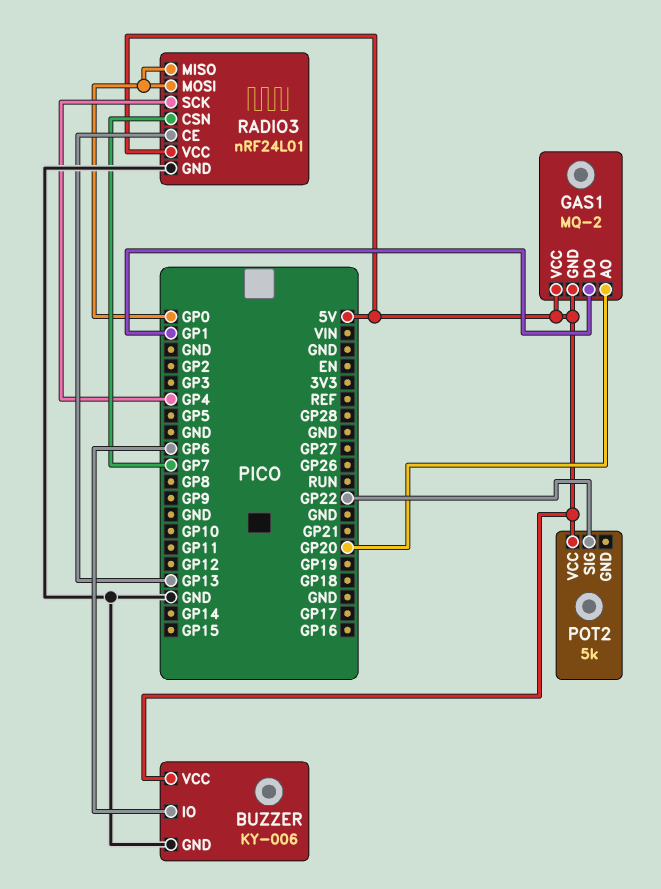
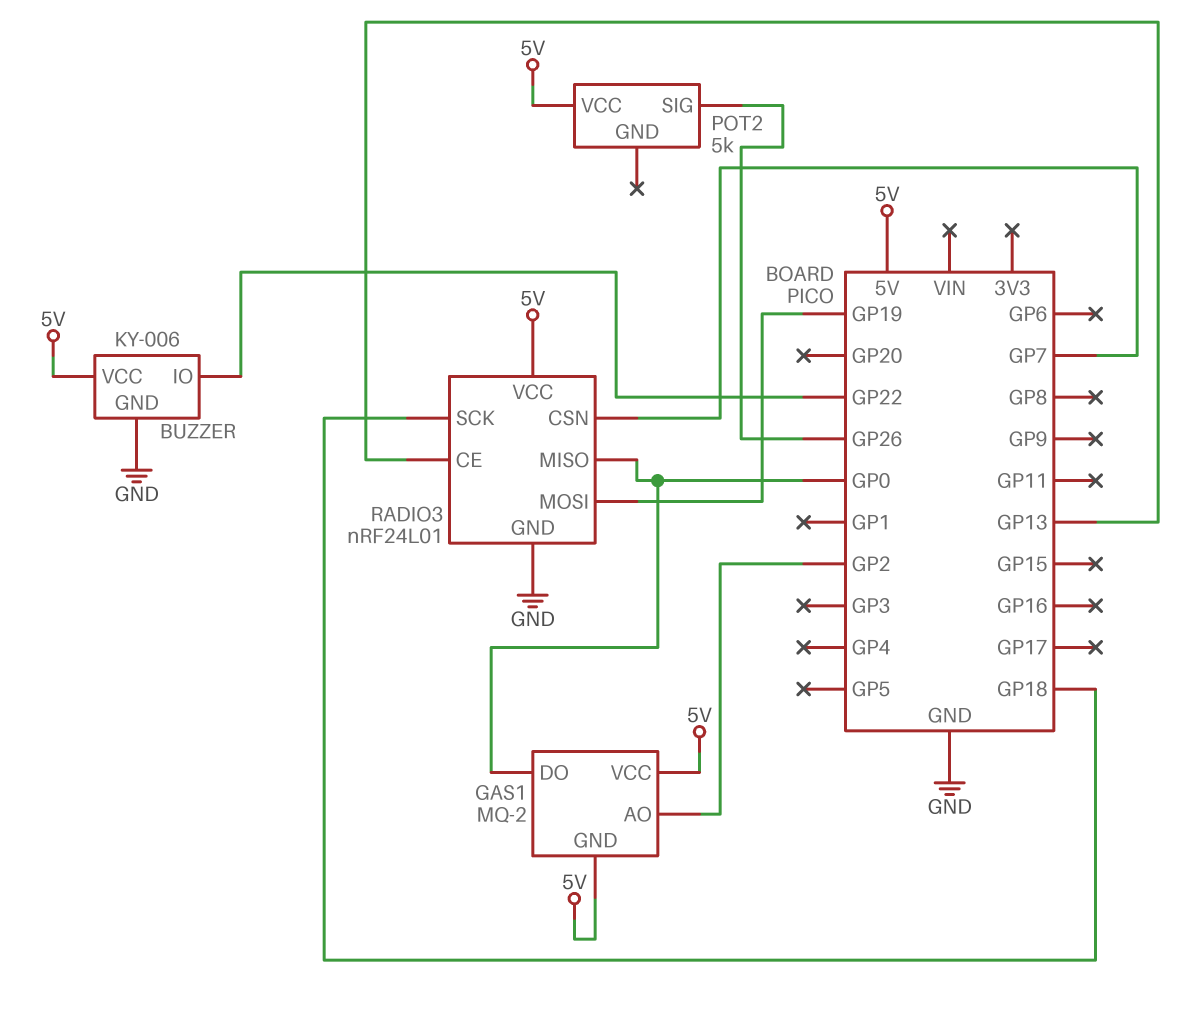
BUZZER pin IO: GP6 -> GP22
GAS1 pin AO: GP20 -> GP2
GAS1 pin DO: GP1 -> GP0
POT2 pin SIG: GP22 -> GP26
RADIO3 pin MOSI: GP0 -> GP19
RADIO3 pin SCK: GP4 -> GP18

